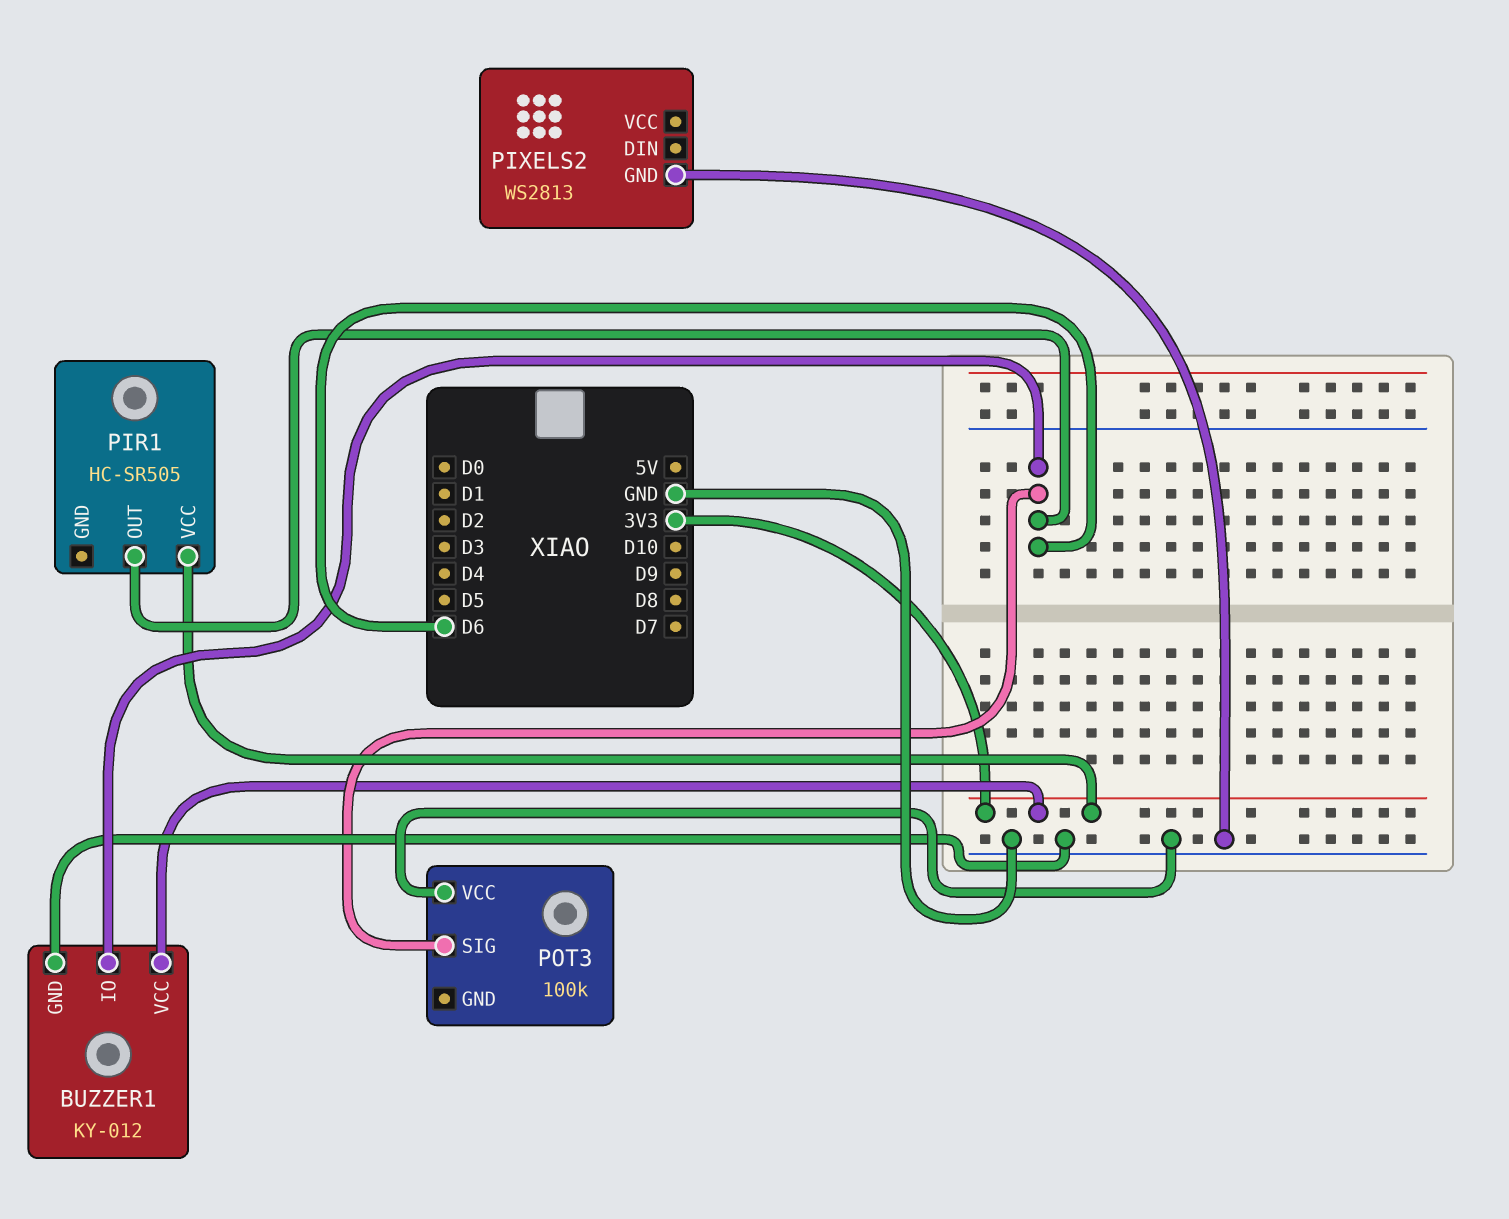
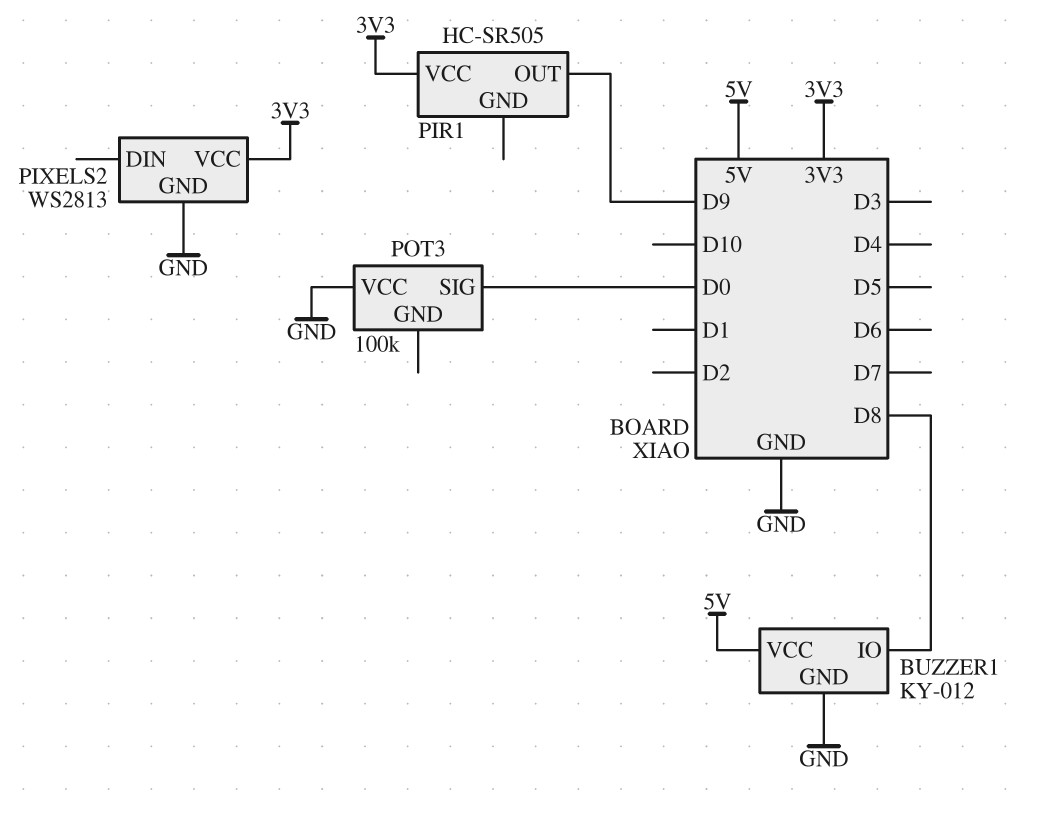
BUZZER1 pin IO: D6 -> D8
BUZZER1 pin VCC: 3V3 -> 5V
PIR1 pin OUT: D6 -> D9
PIXELS2 pin VCC: none -> 3V3
POT3 pin SIG: D6 -> D0

